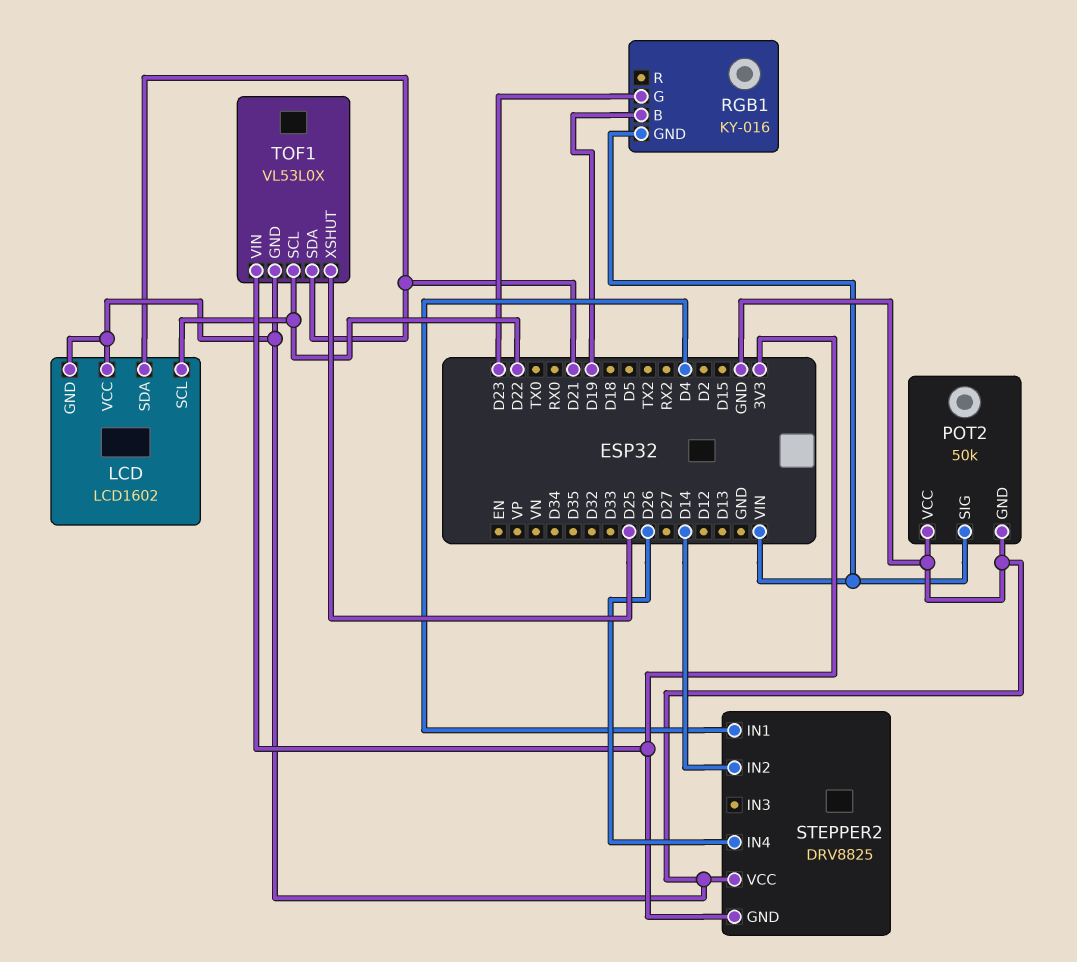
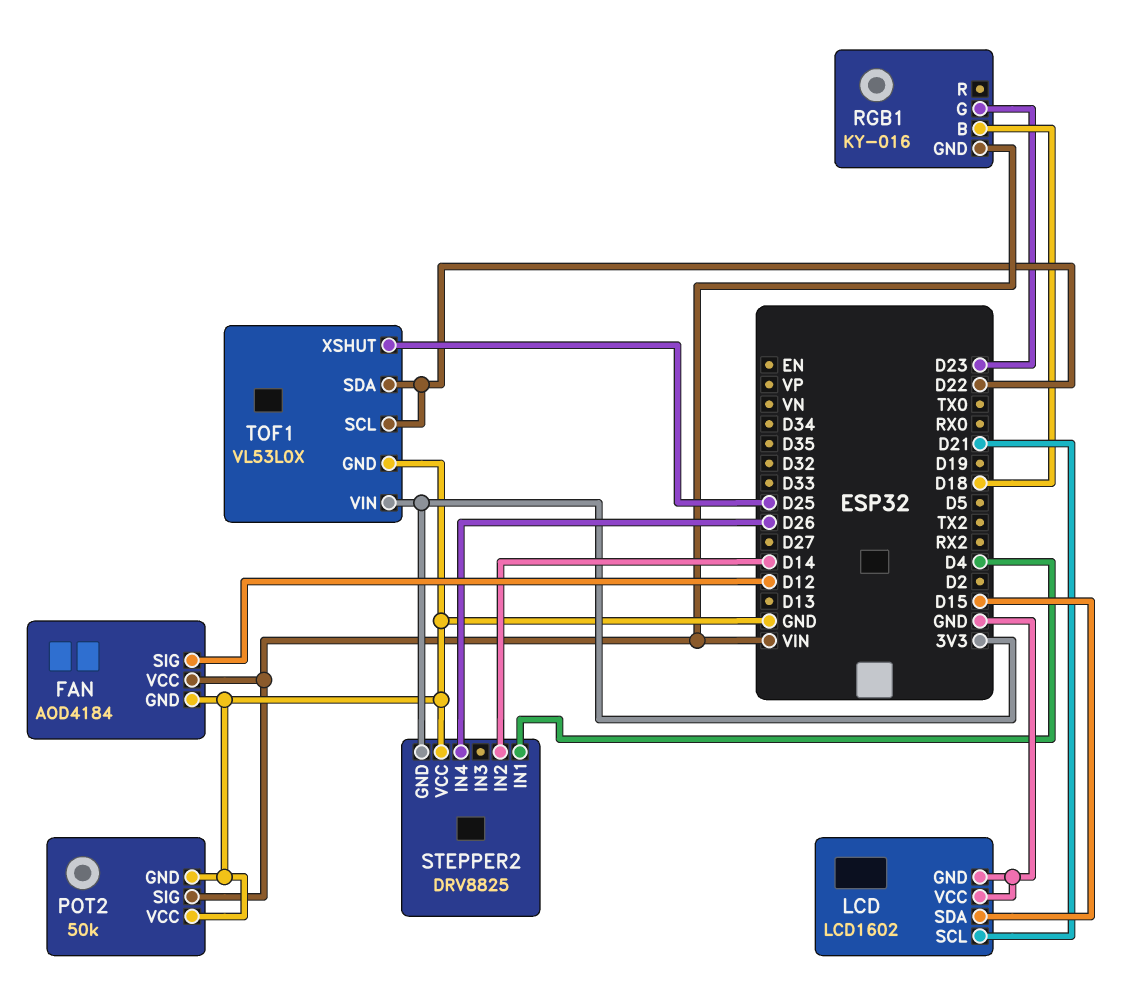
FAN: none -> AOD4184
FAN pin GND: none -> GND
FAN pin SIG: none -> D12
FAN pin VCC: none -> VIN
LCD pin SCL: D22 -> D21
LCD pin SDA: D21 -> D15
RGB1 pin B: D19 -> D18
TOF1 pin SDA: D21 -> D22

